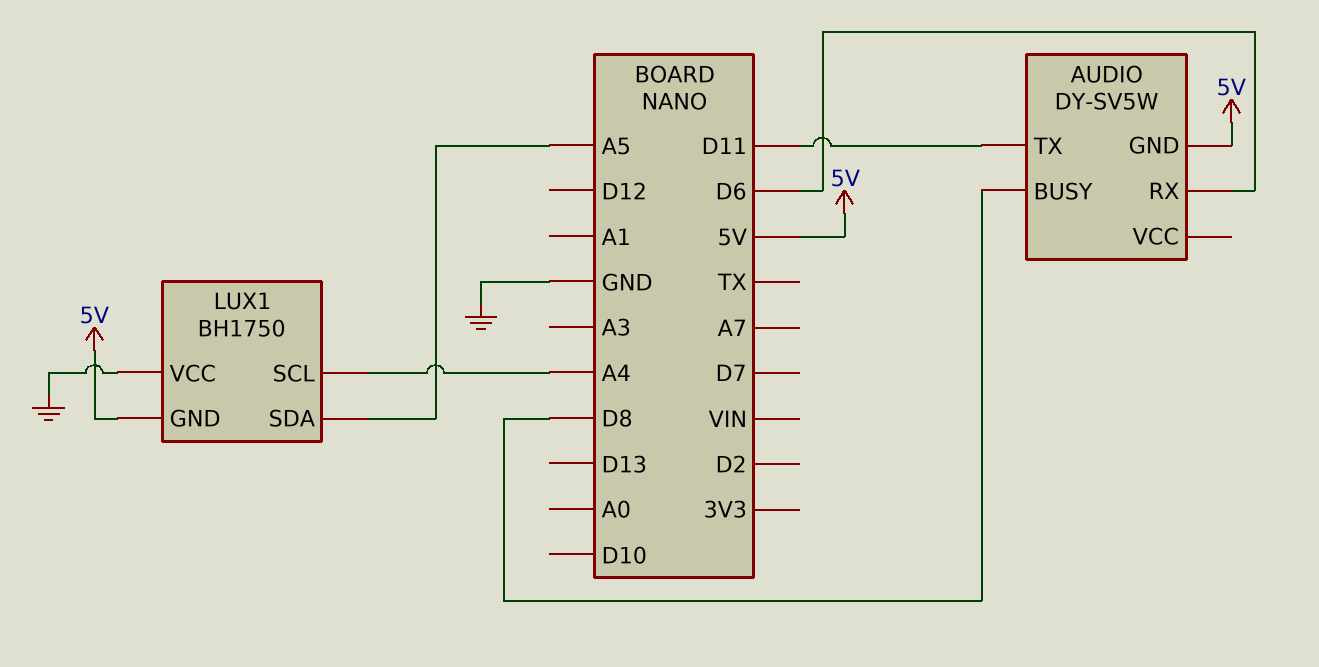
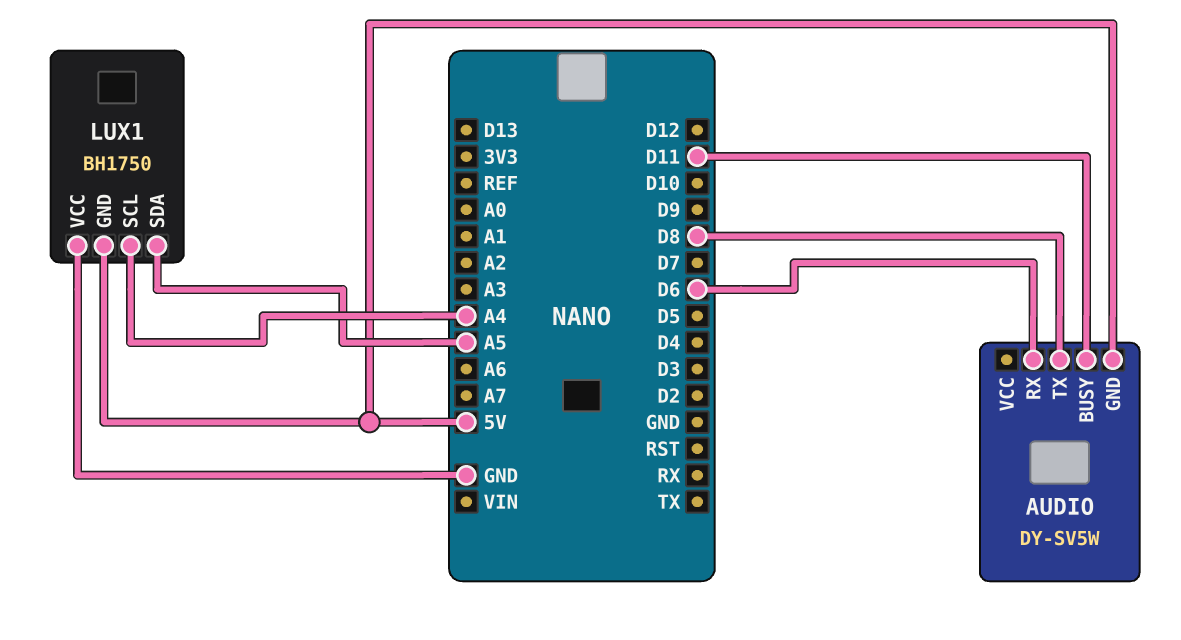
AUDIO pin BUSY: D8 -> D11
AUDIO pin TX: D11 -> D8

